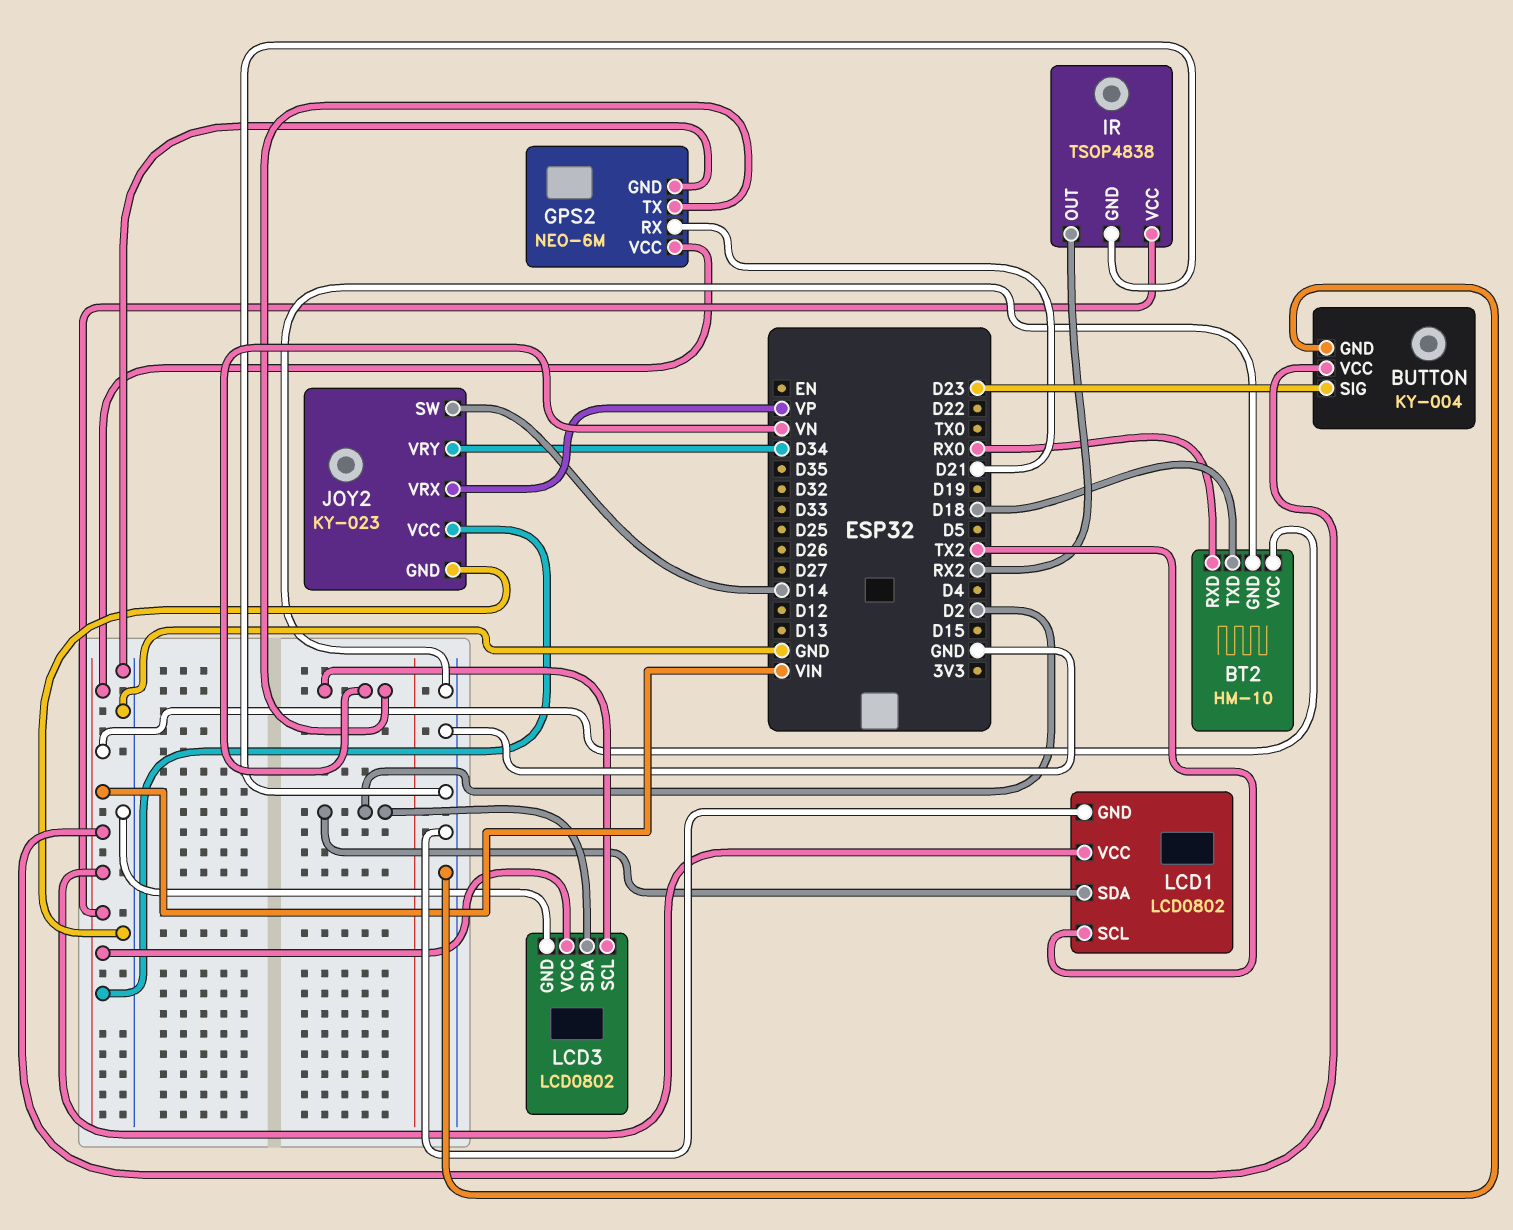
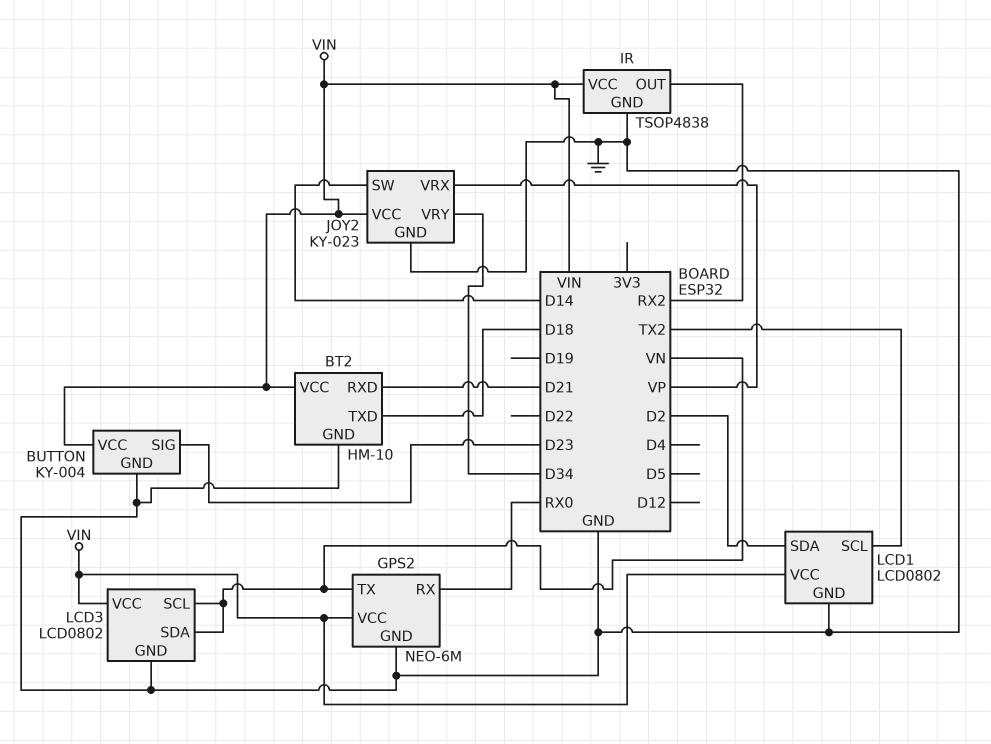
BT2 pin RXD: RX0 -> D21
GPS2 pin RX: D21 -> RX0
LCD3 pin SDA: D2 -> VN

